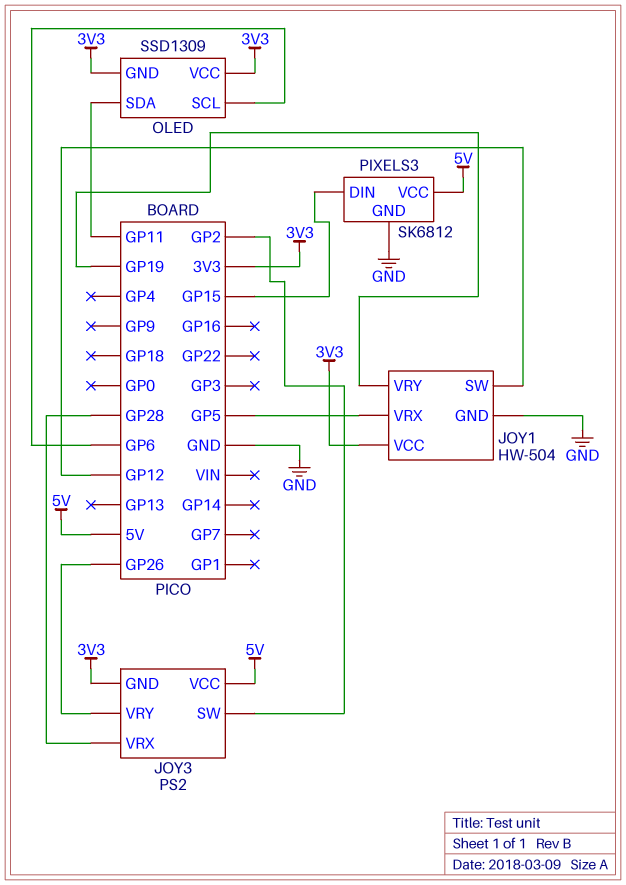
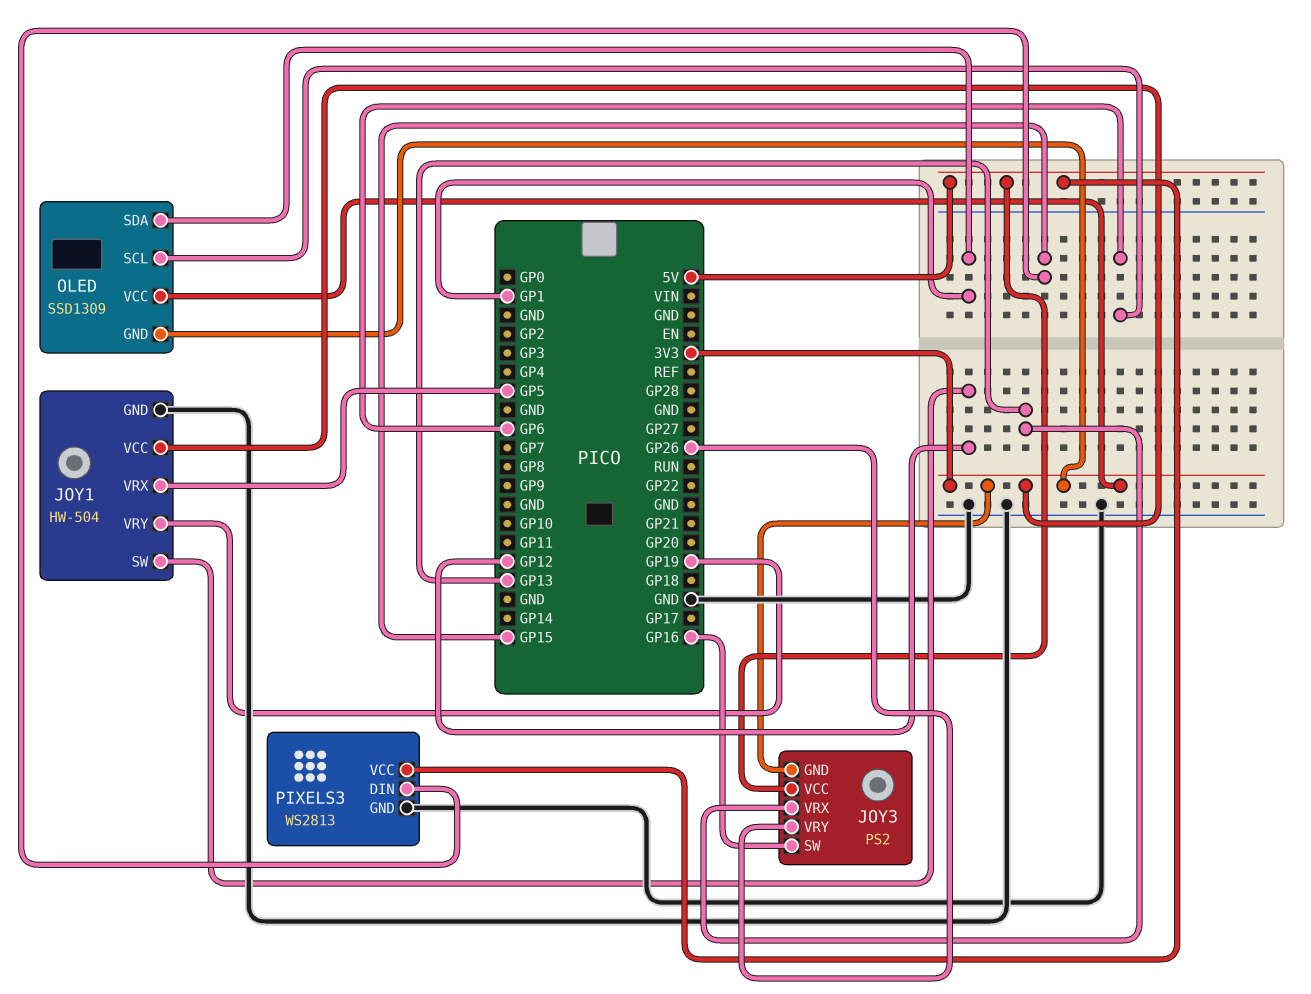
JOY3 pin SW: GP2 -> GP16
JOY3 pin VRX: GP28 -> GP13
OLED pin SDA: GP11 -> GP1
PIXELS3: SK6812 -> WS2813

